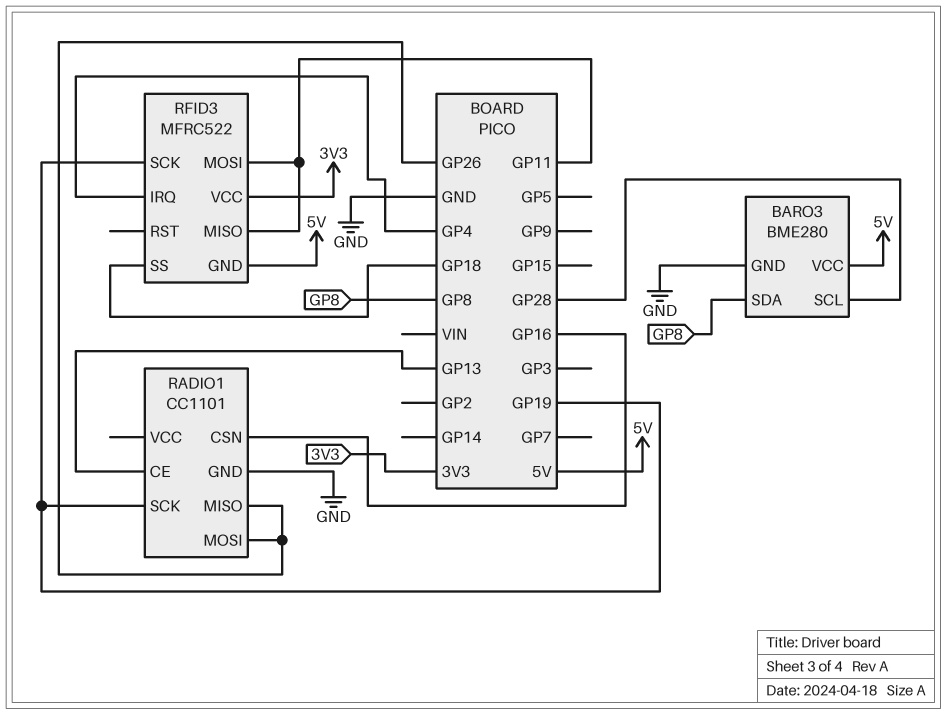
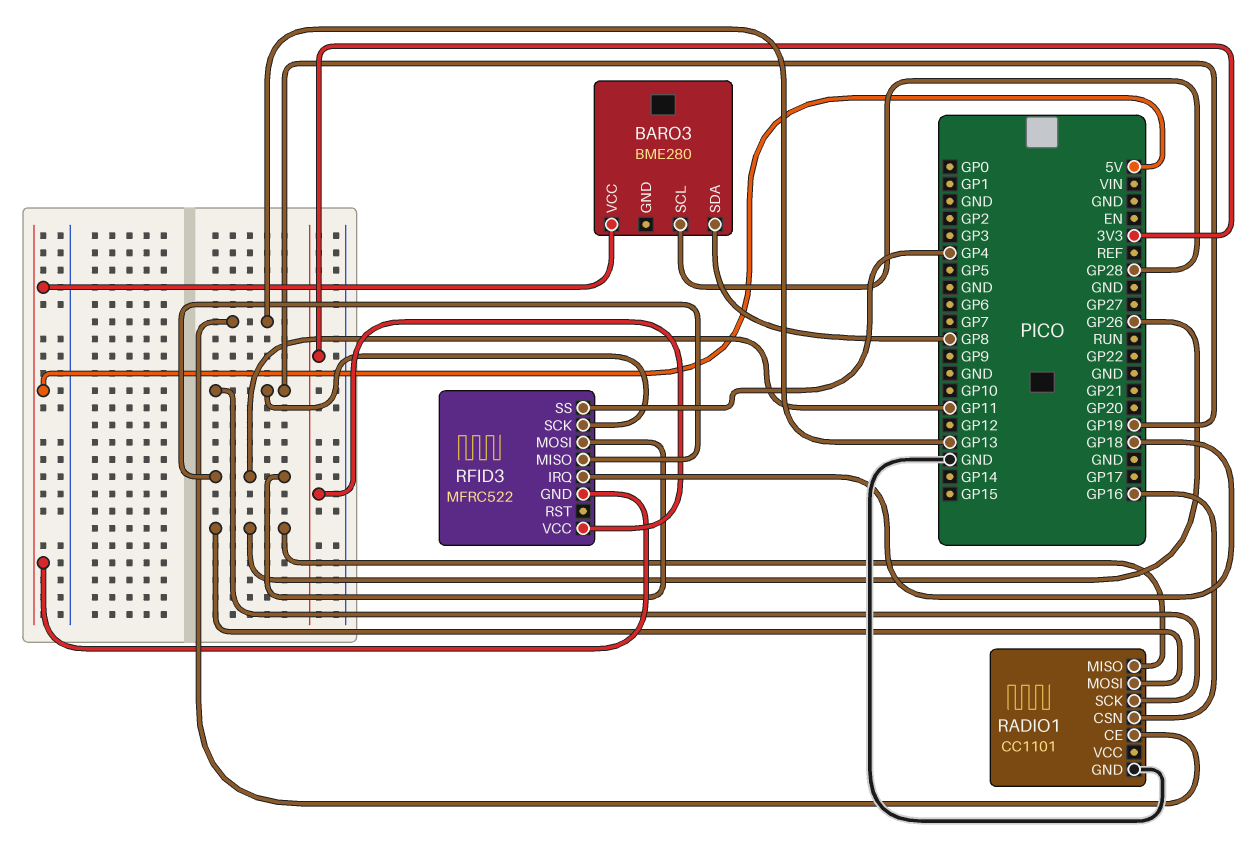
BARO3 pin GND: GND -> none
RFID3 pin IRQ: GP4 -> GP18
RFID3 pin SS: GP18 -> GP4

